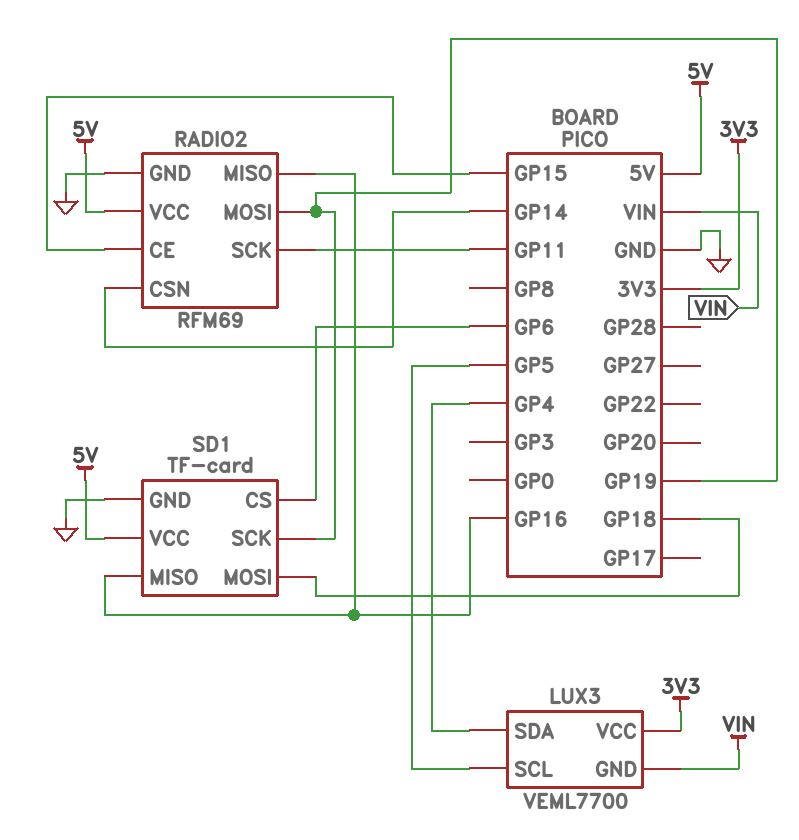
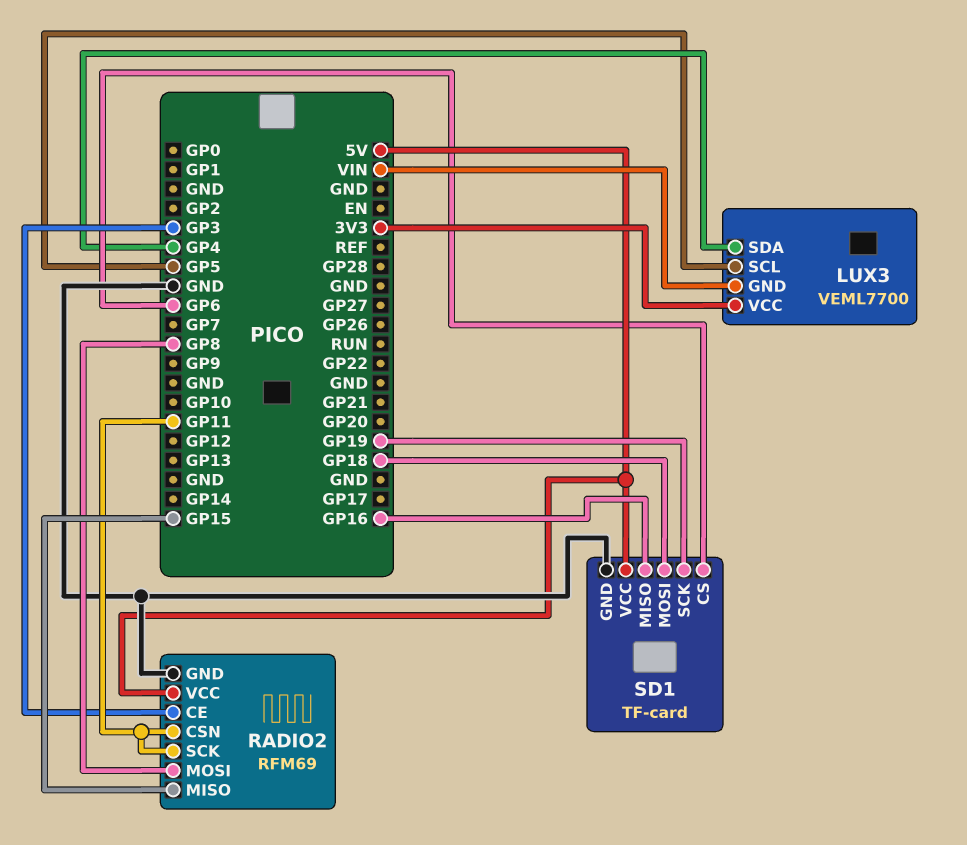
RADIO2 pin CE: GP15 -> GP3
RADIO2 pin CSN: GP14 -> GP11
RADIO2 pin MISO: GP16 -> GP15
RADIO2 pin MOSI: GP19 -> GP8

